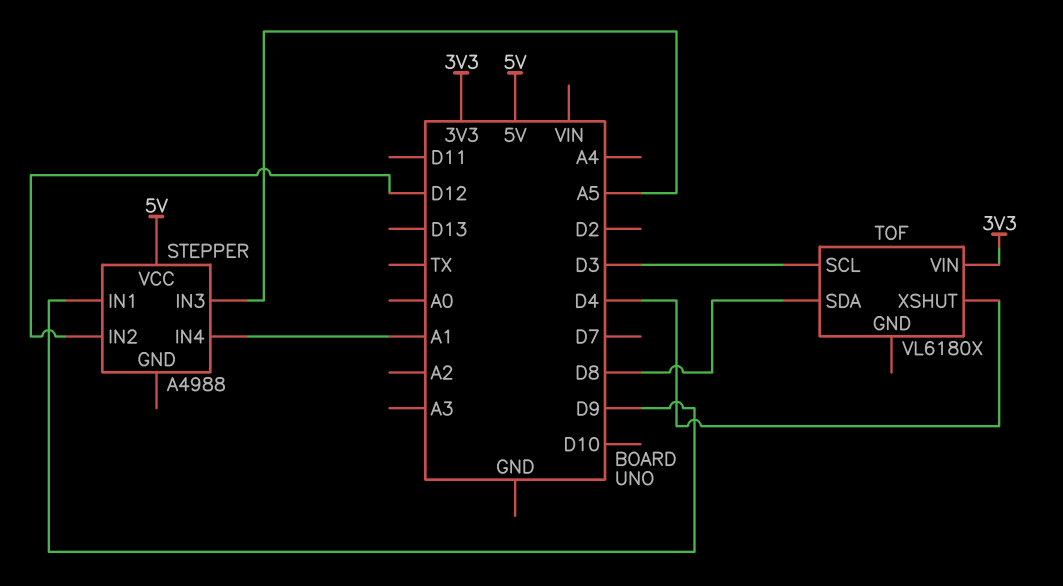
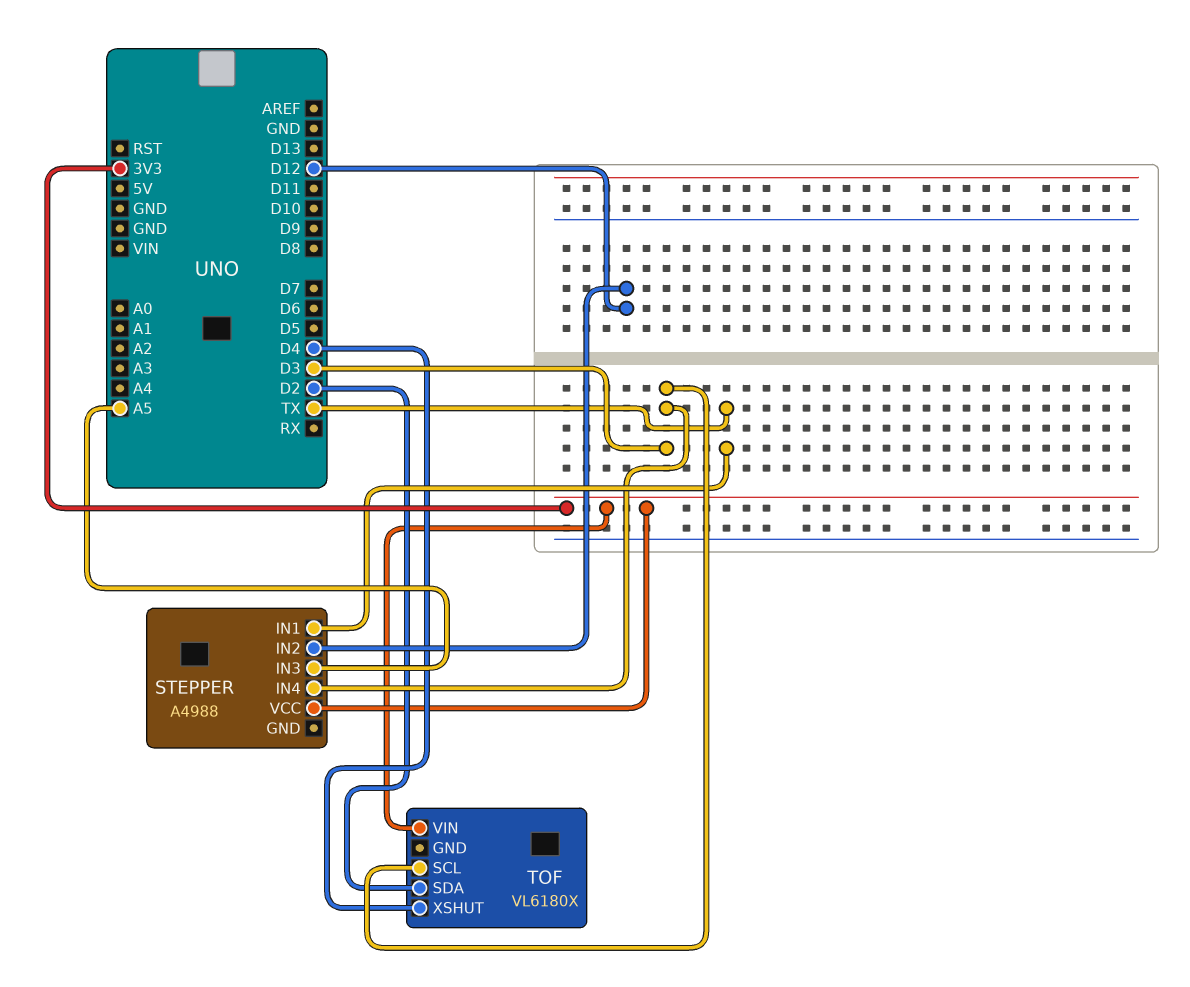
STEPPER pin IN1: D9 -> TX
STEPPER pin IN4: A1 -> D3
STEPPER pin VCC: 5V -> 3V3
TOF pin SDA: D8 -> D2

